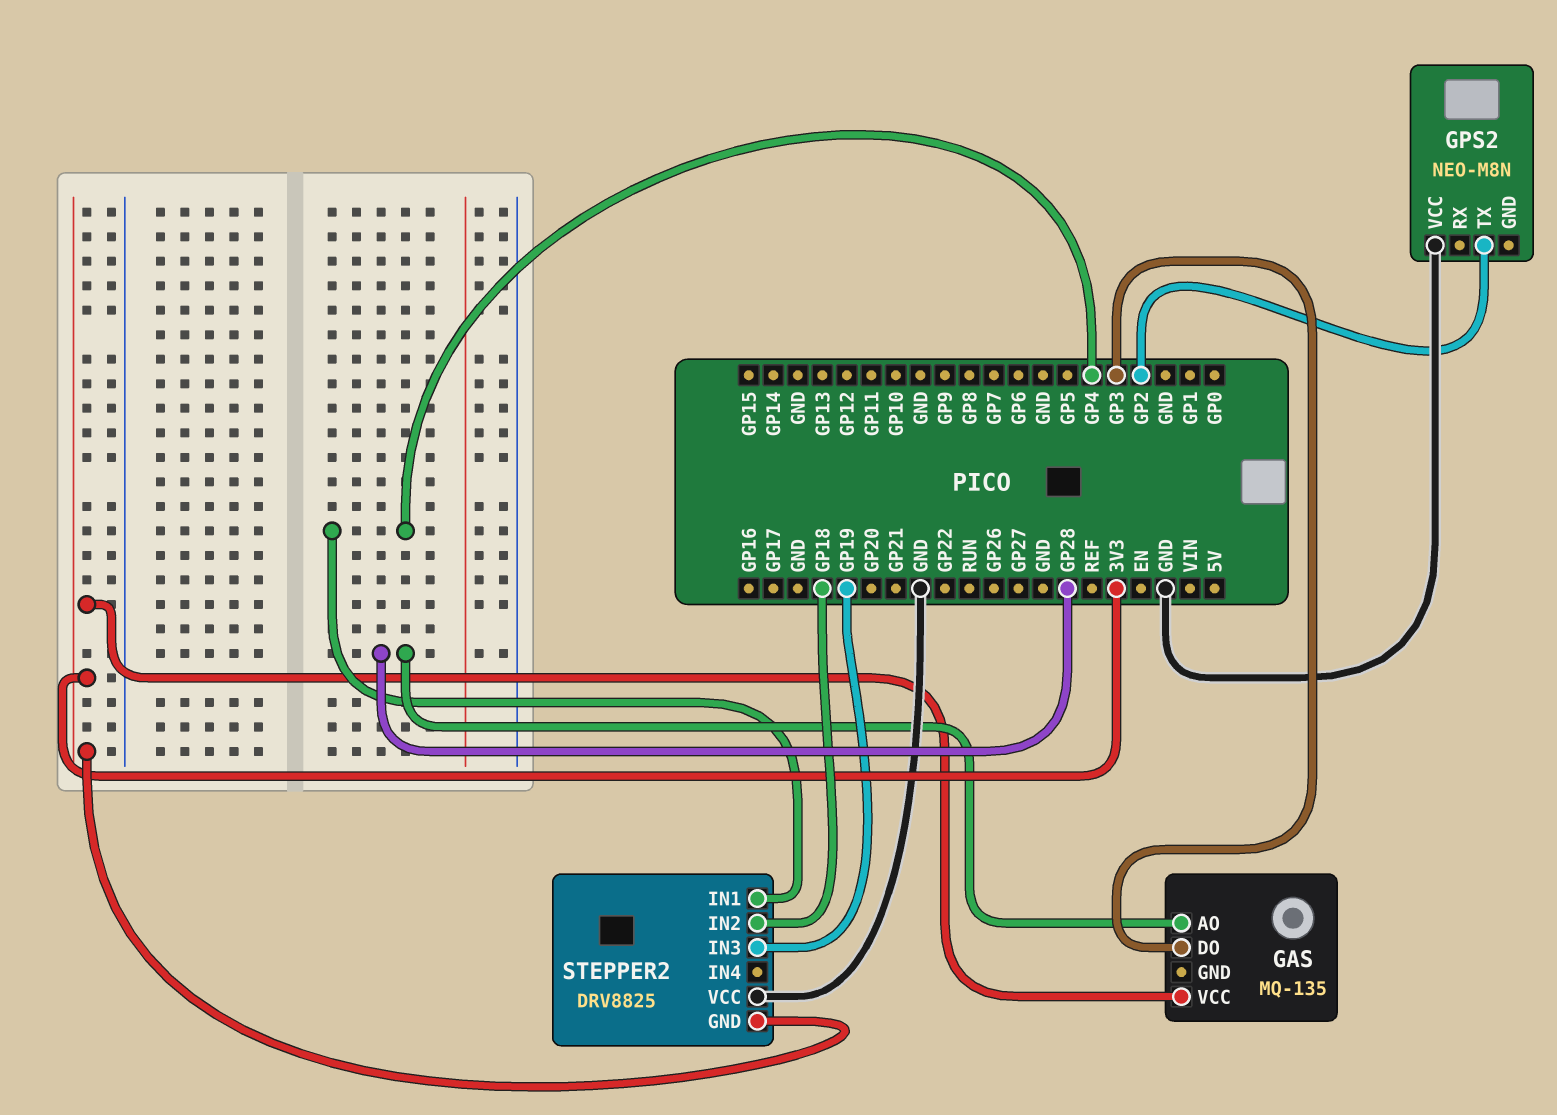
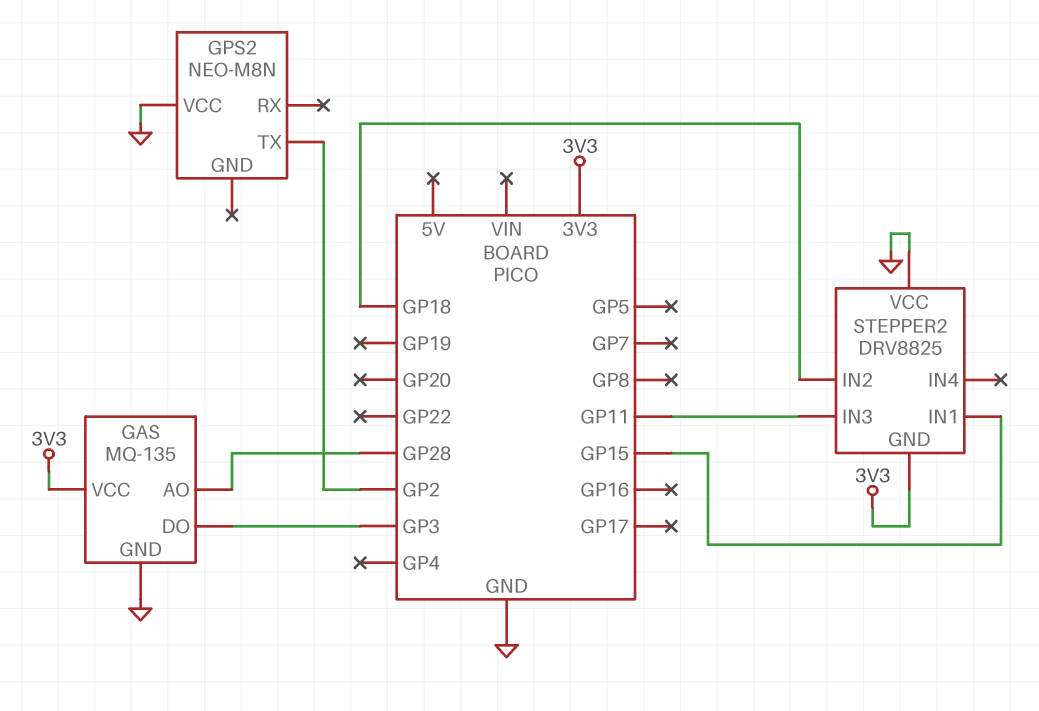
GAS pin GND: none -> GND
STEPPER2 pin IN1: GP4 -> GP15
STEPPER2 pin IN3: GP19 -> GP11

